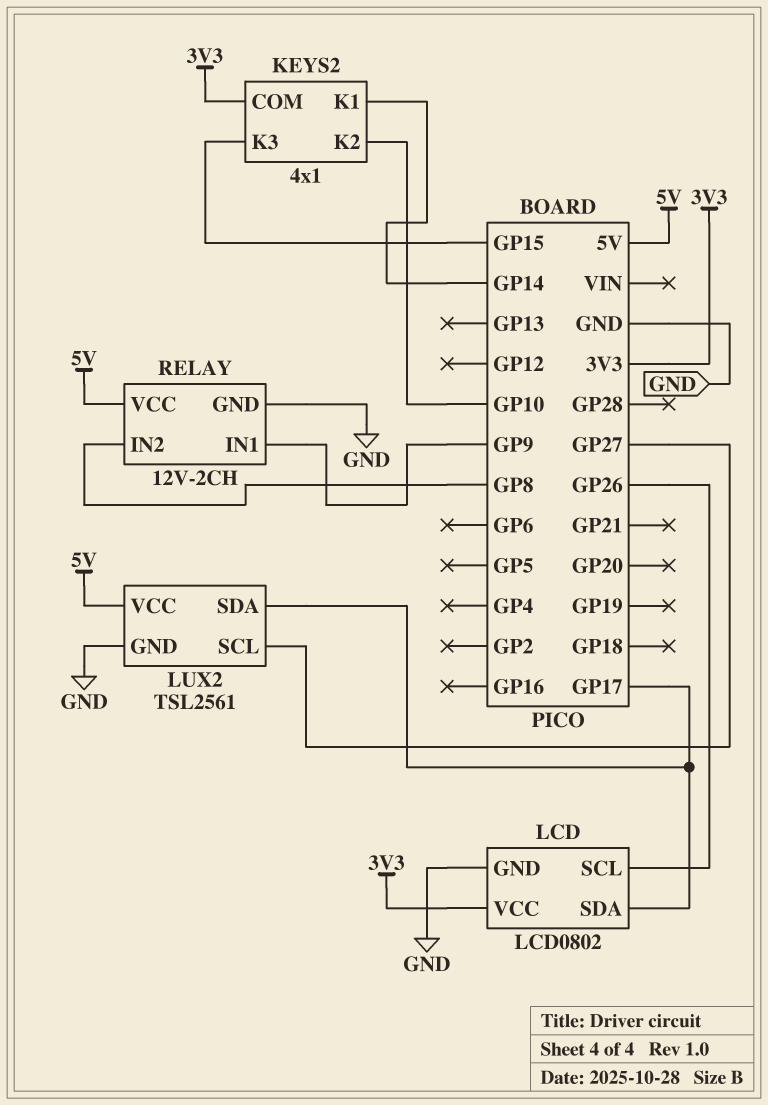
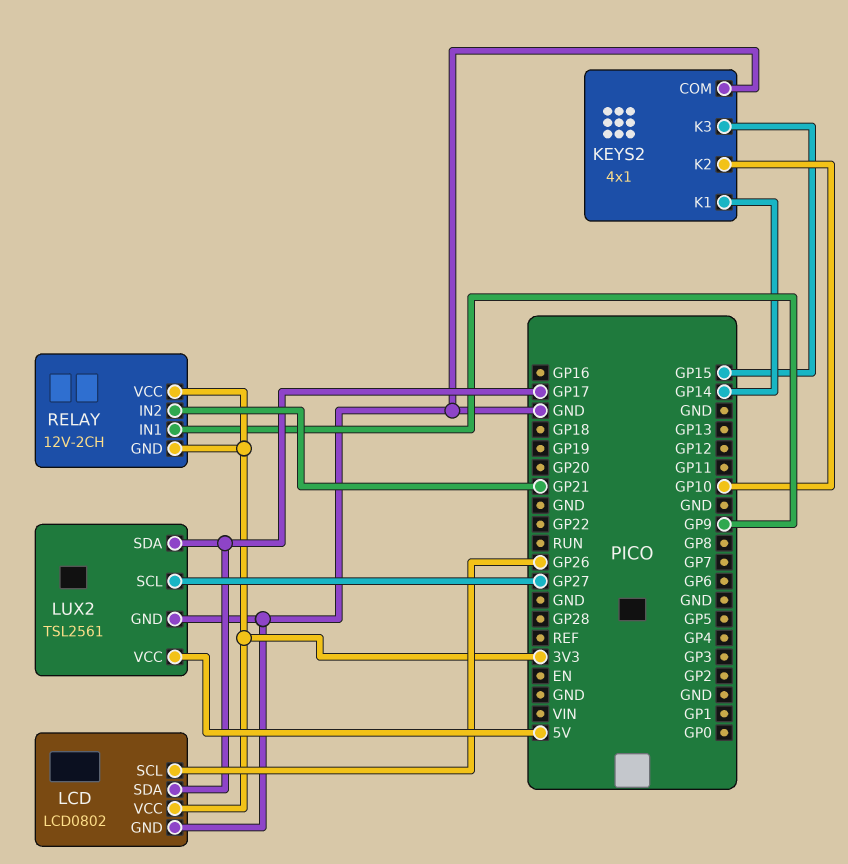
KEYS2 pin COM: 3V3 -> GND
RELAY pin GND: GND -> 3V3
RELAY pin IN2: GP8 -> GP21
RELAY pin VCC: 5V -> 3V3

